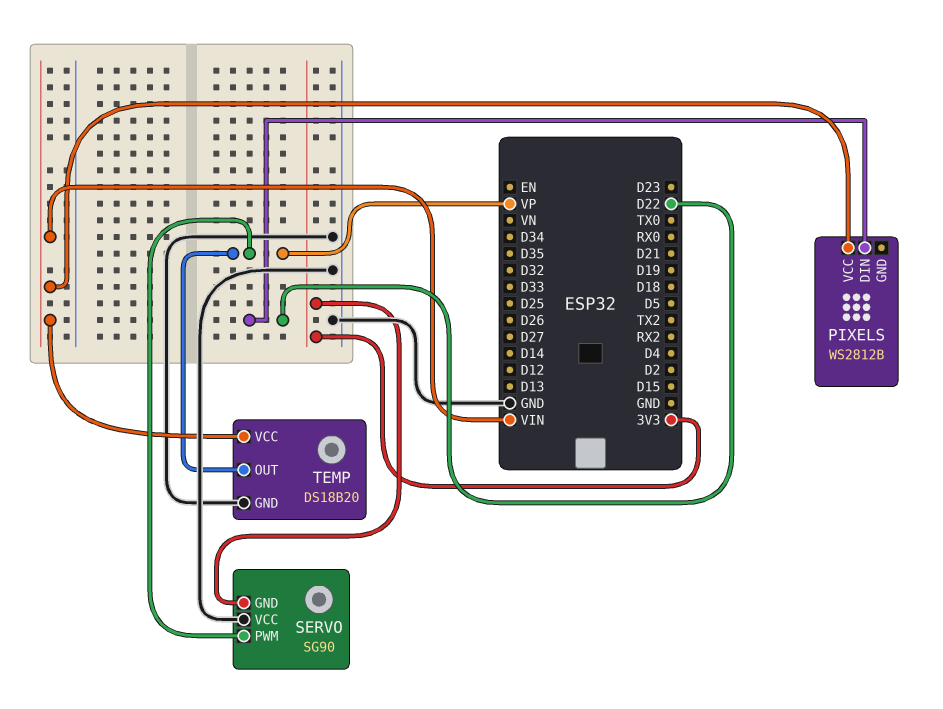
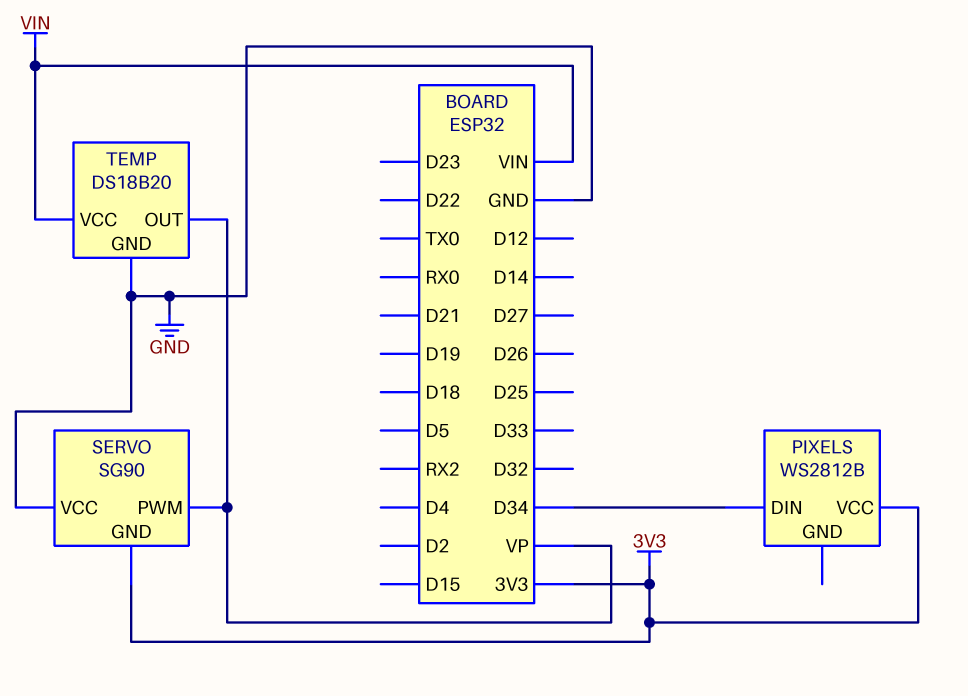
PIXELS pin DIN: D22 -> D34
PIXELS pin VCC: VIN -> 3V3

